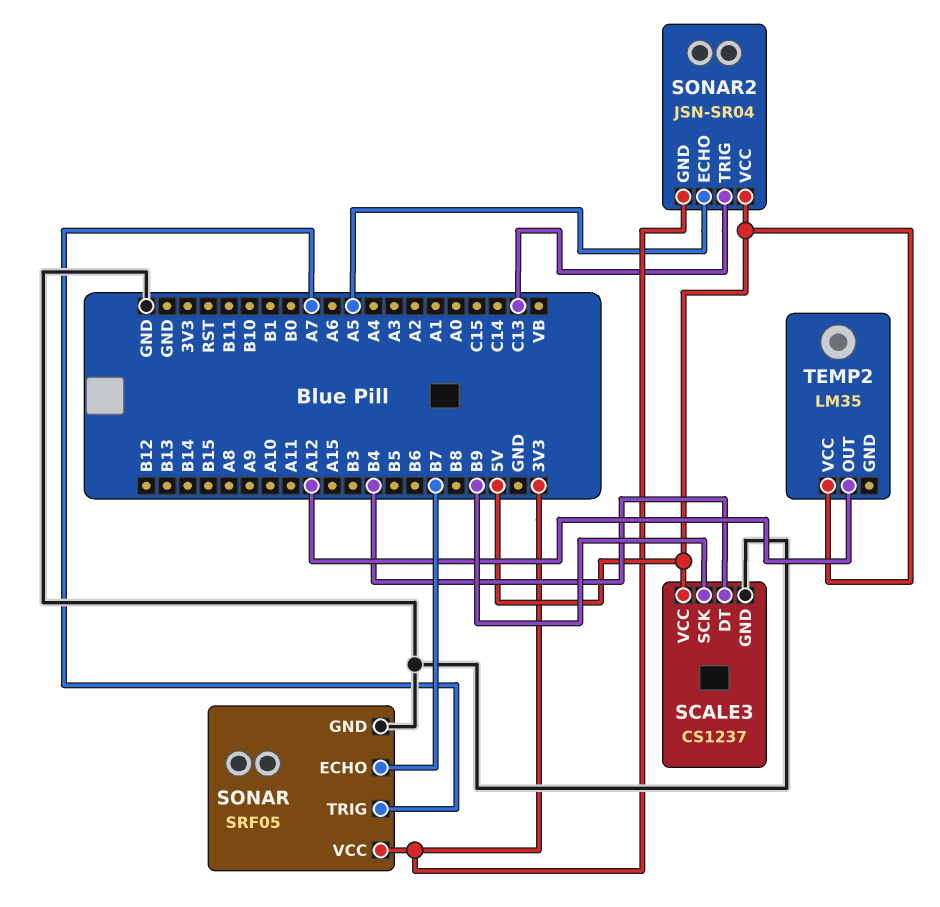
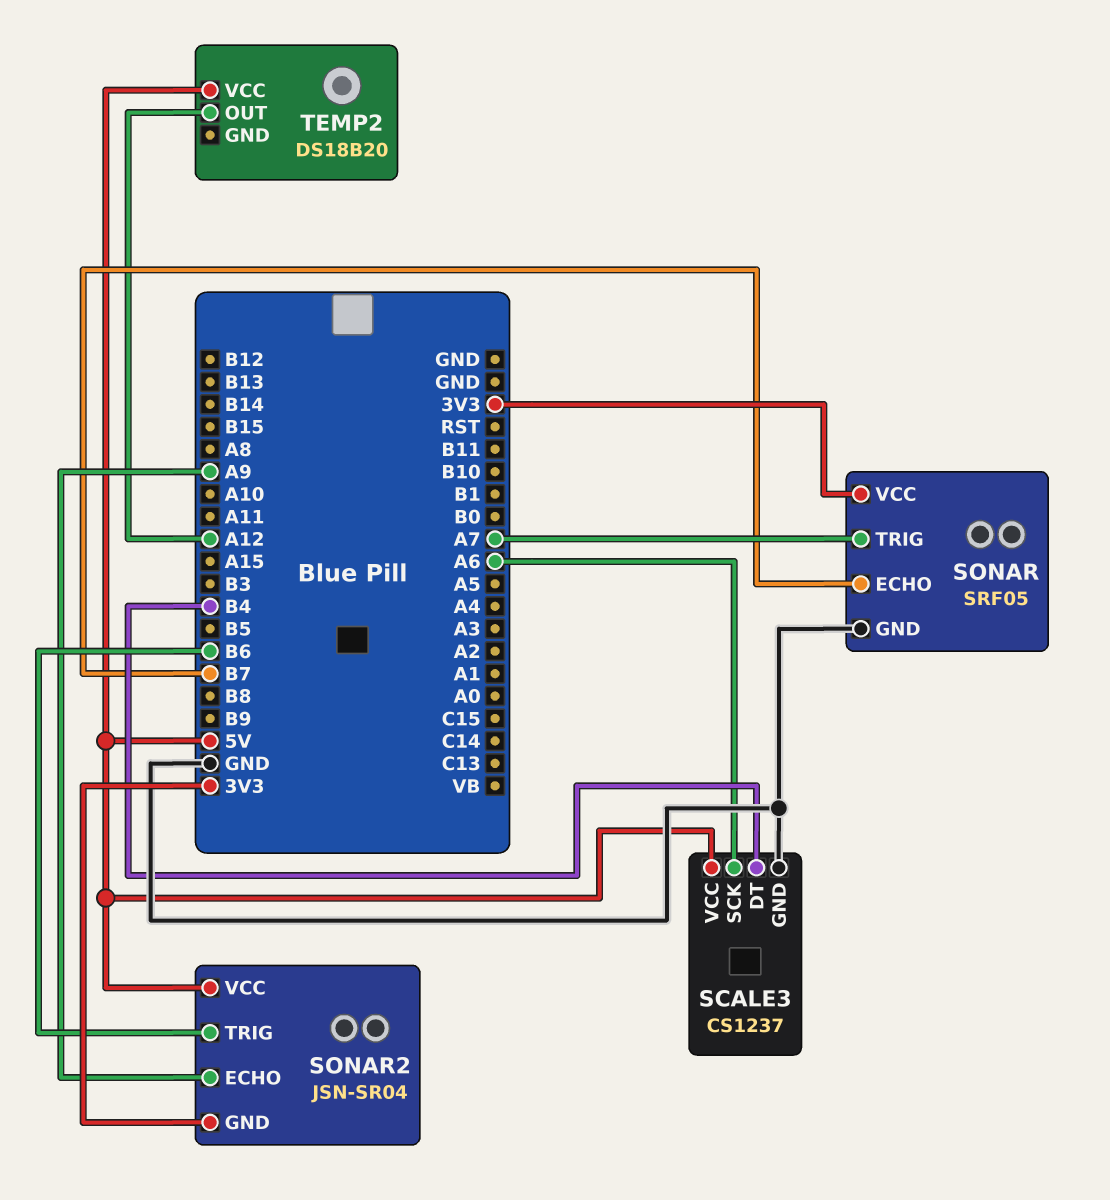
SCALE3 pin SCK: B9 -> A6
SONAR2 pin ECHO: A5 -> A9
SONAR2 pin TRIG: C13 -> B6
TEMP2: LM35 -> DS18B20

